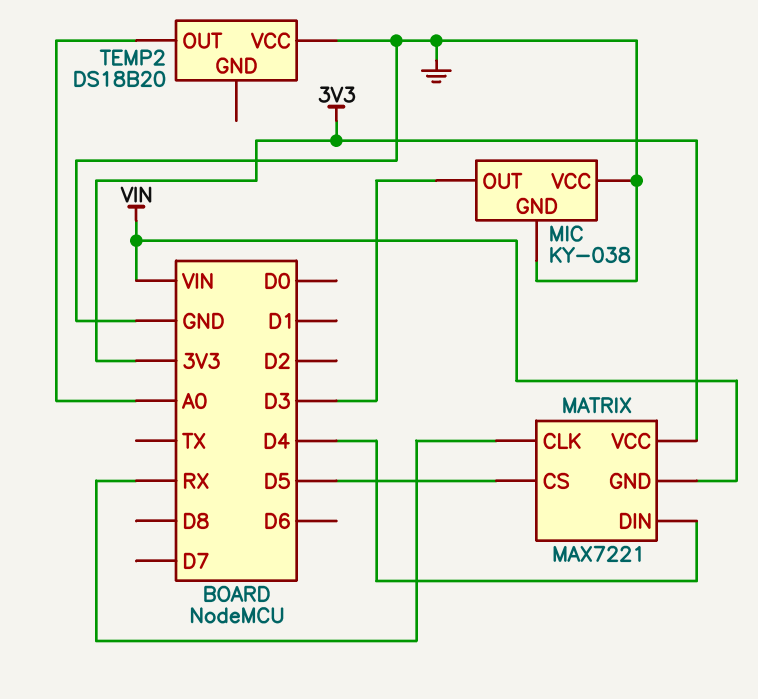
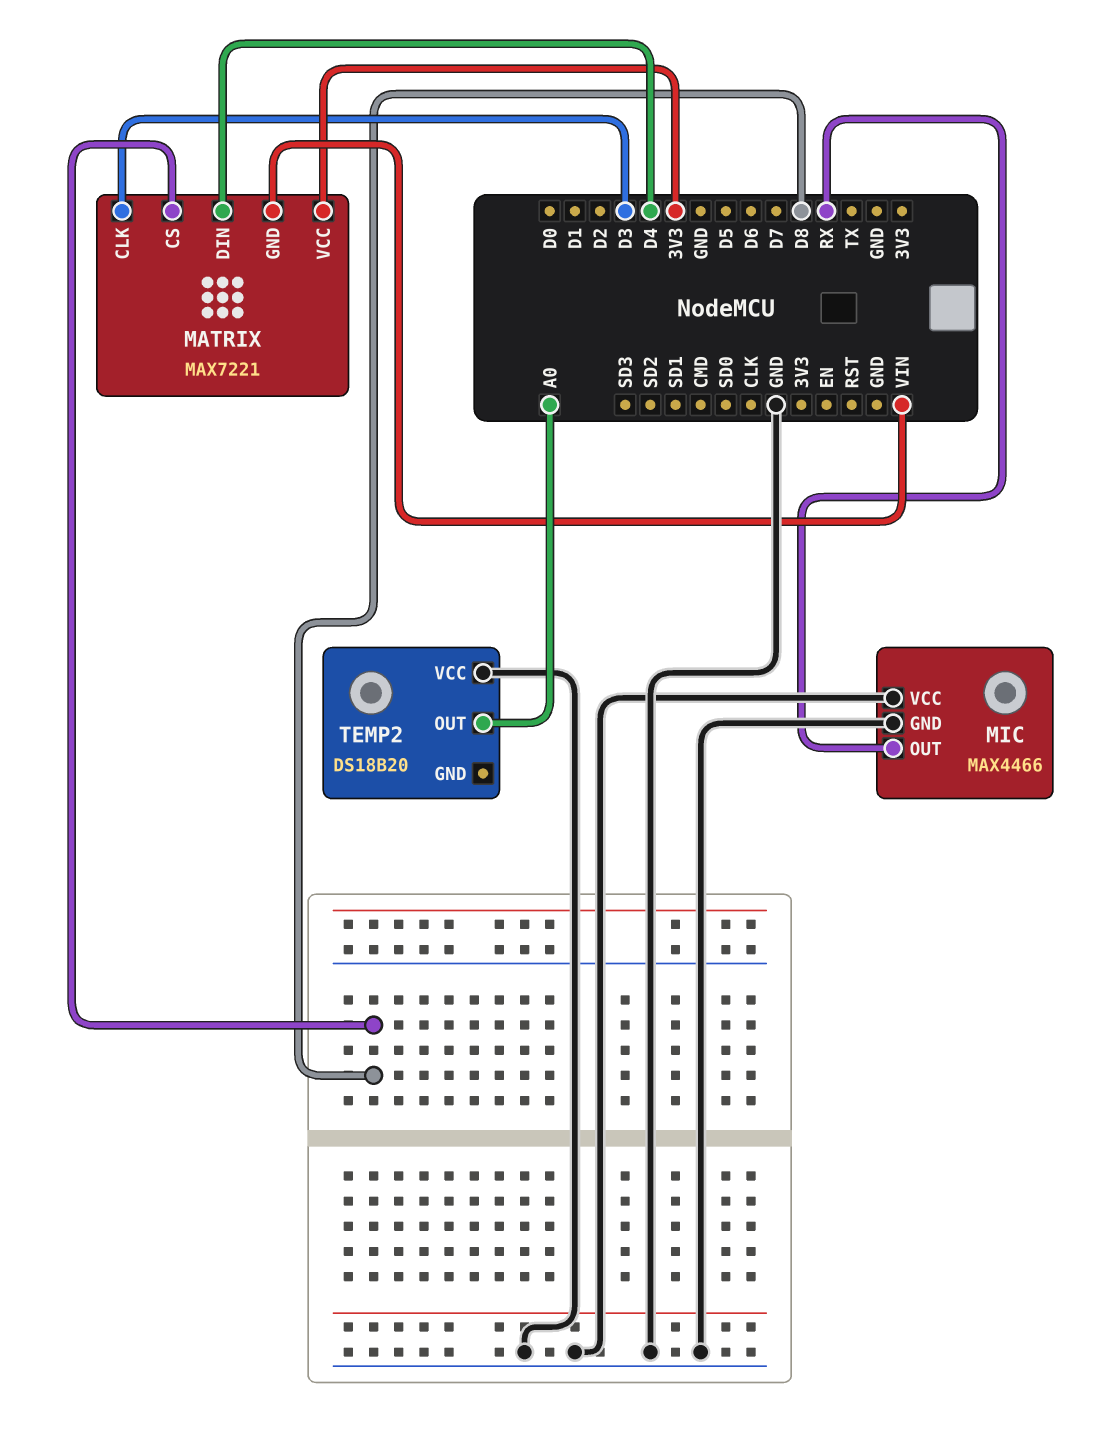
MATRIX pin CLK: RX -> D3
MATRIX pin CS: D5 -> D8
MIC: KY-038 -> MAX4466
MIC pin OUT: D3 -> RX

